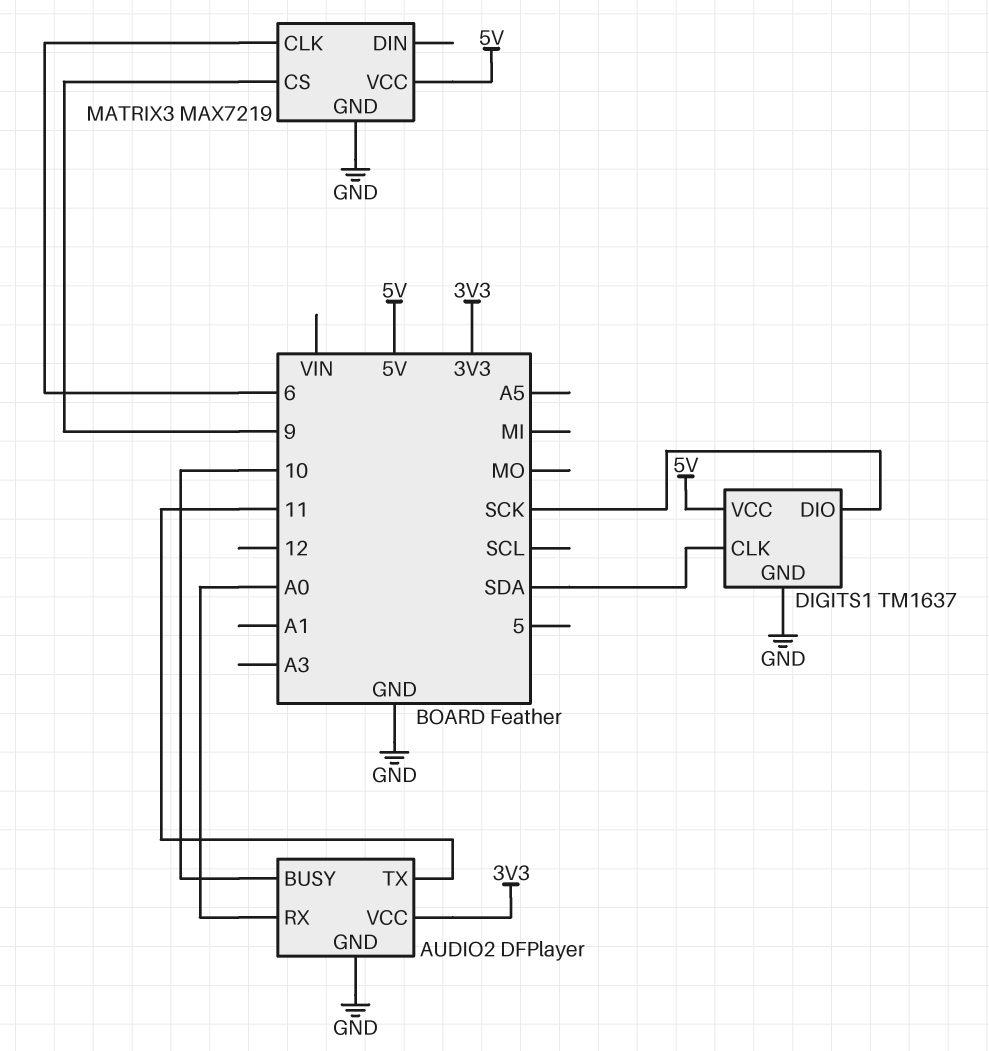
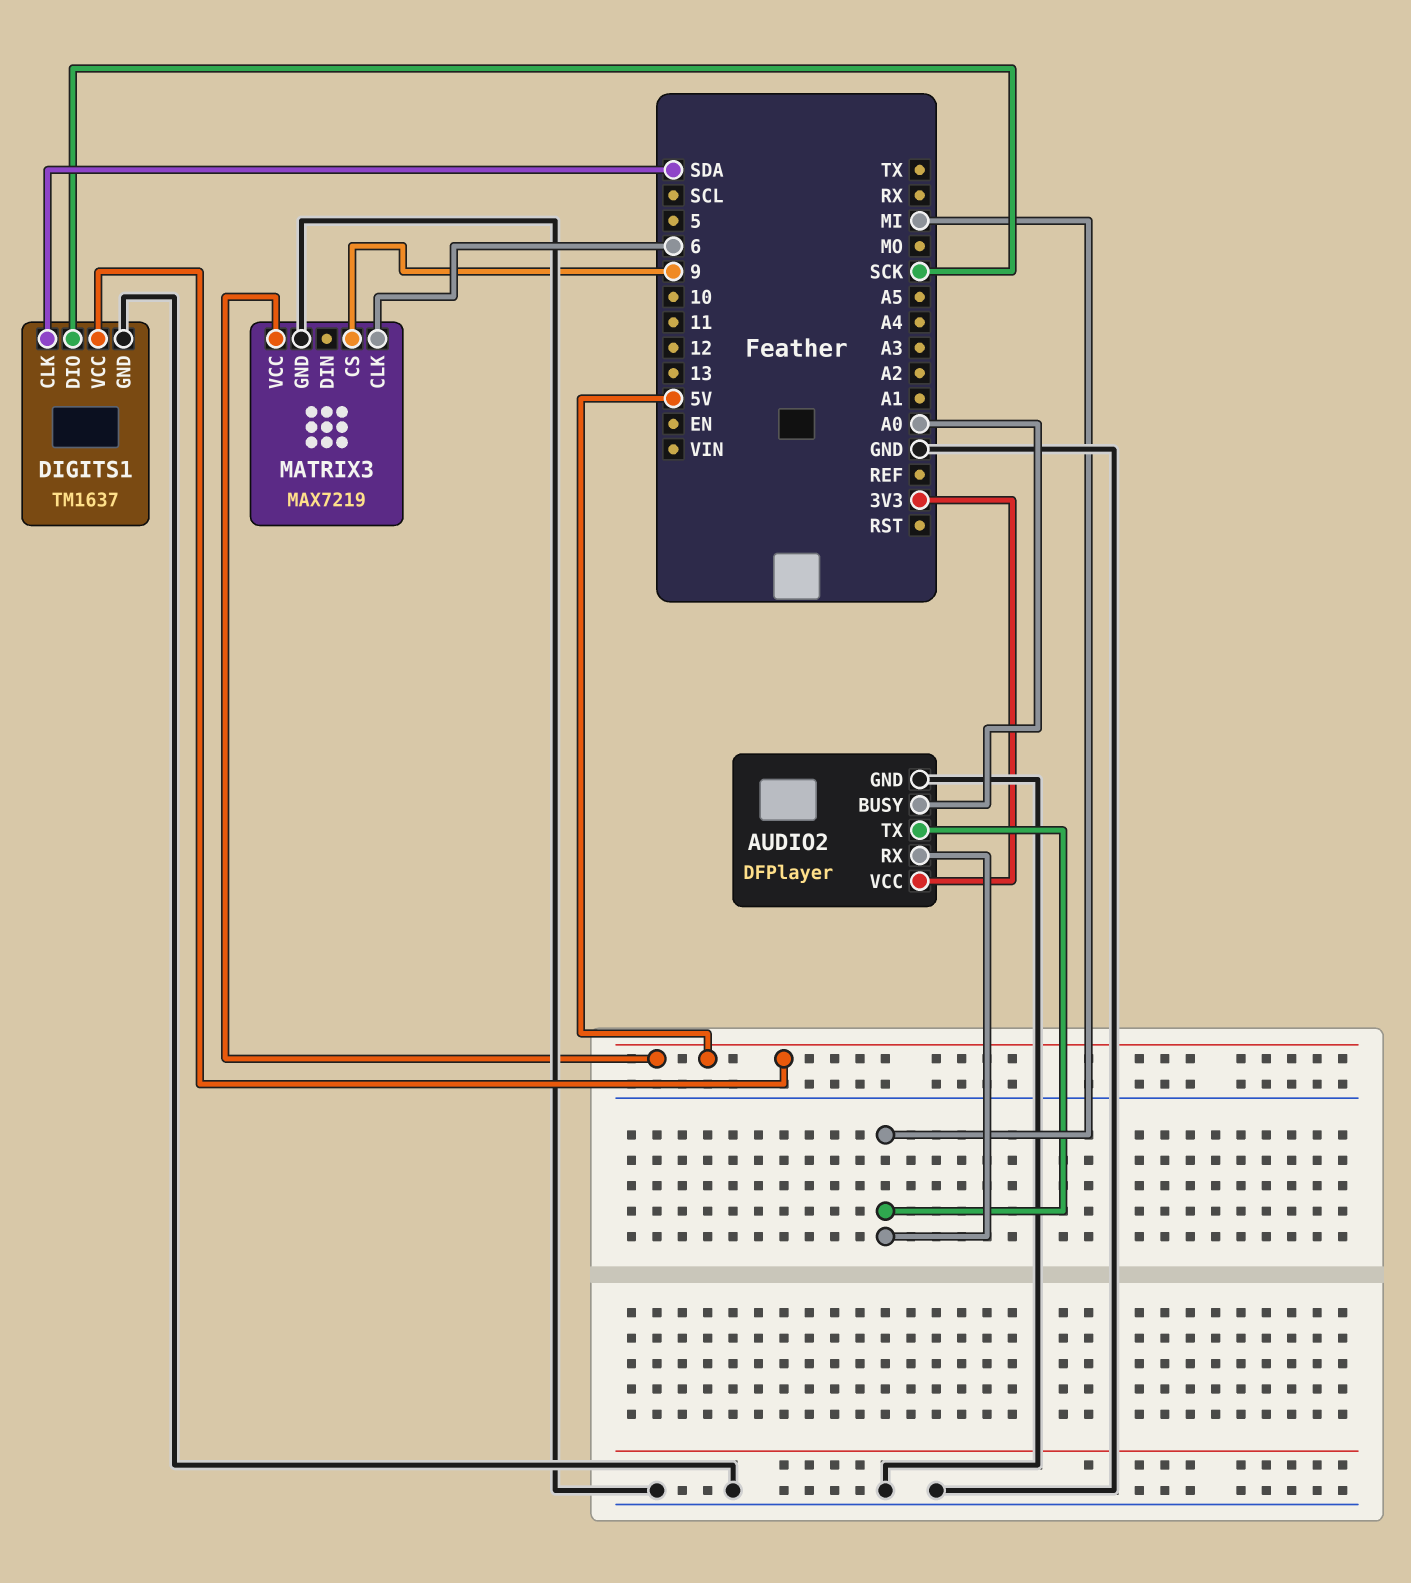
AUDIO2 pin BUSY: 10 -> A0
AUDIO2 pin RX: A0 -> MI
AUDIO2 pin TX: 11 -> MI

